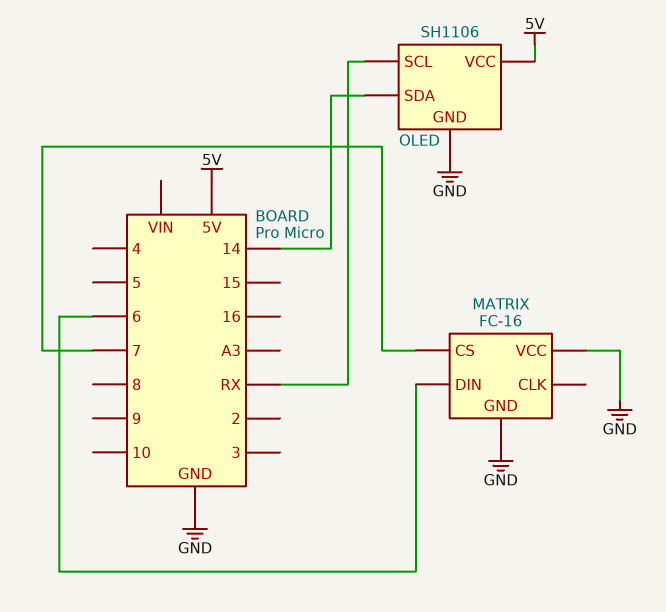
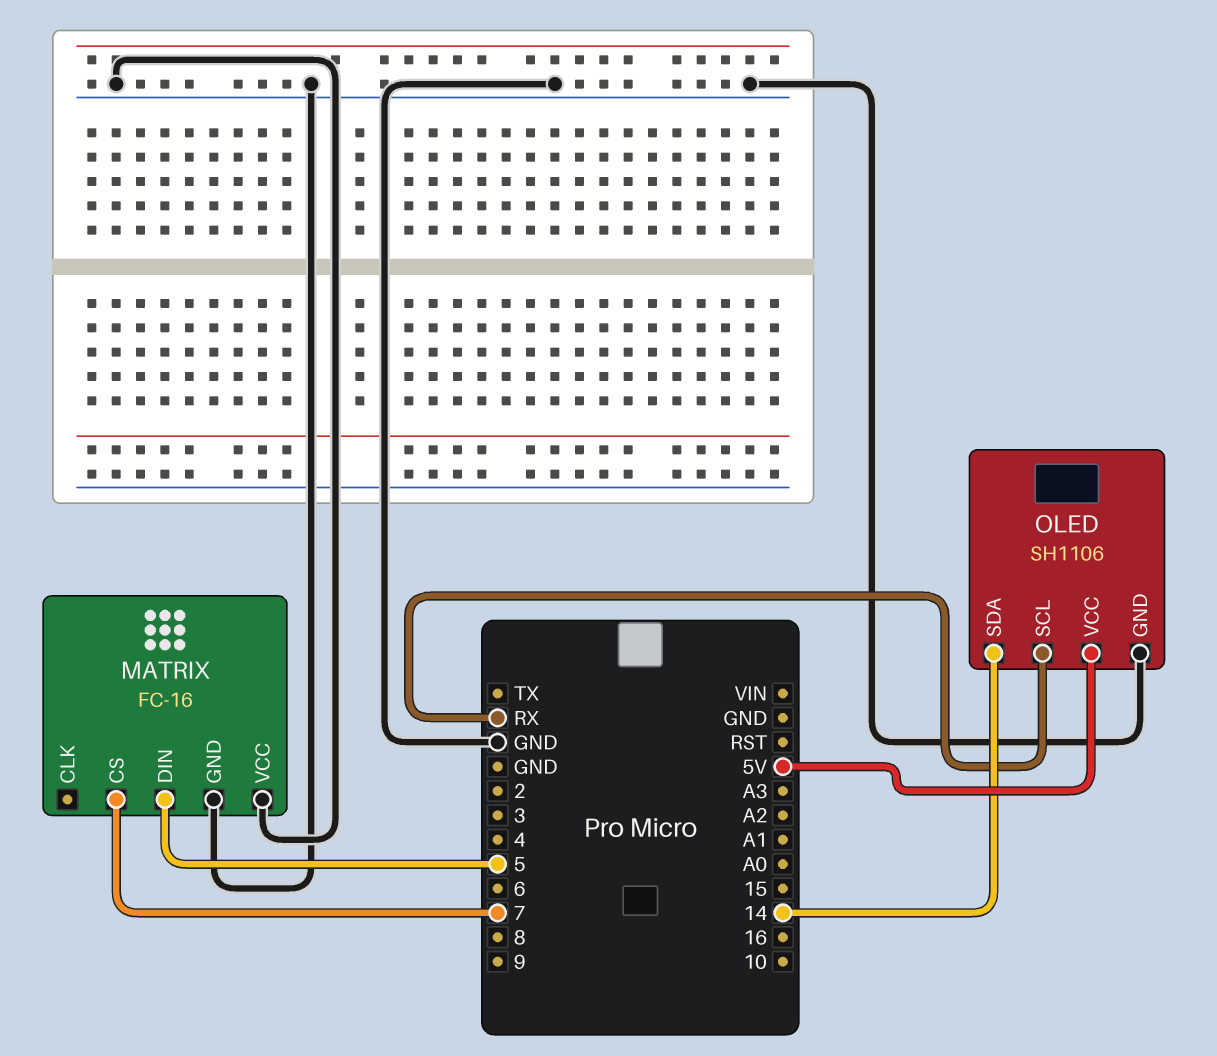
MATRIX pin DIN: 6 -> 5

